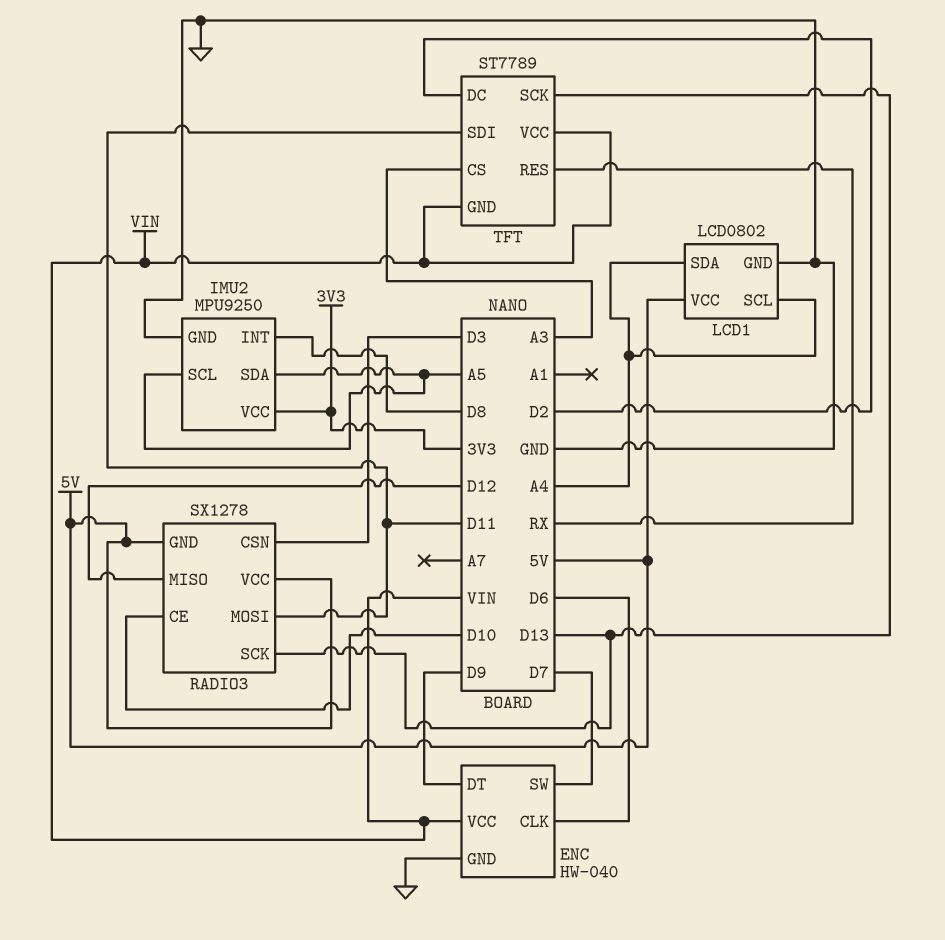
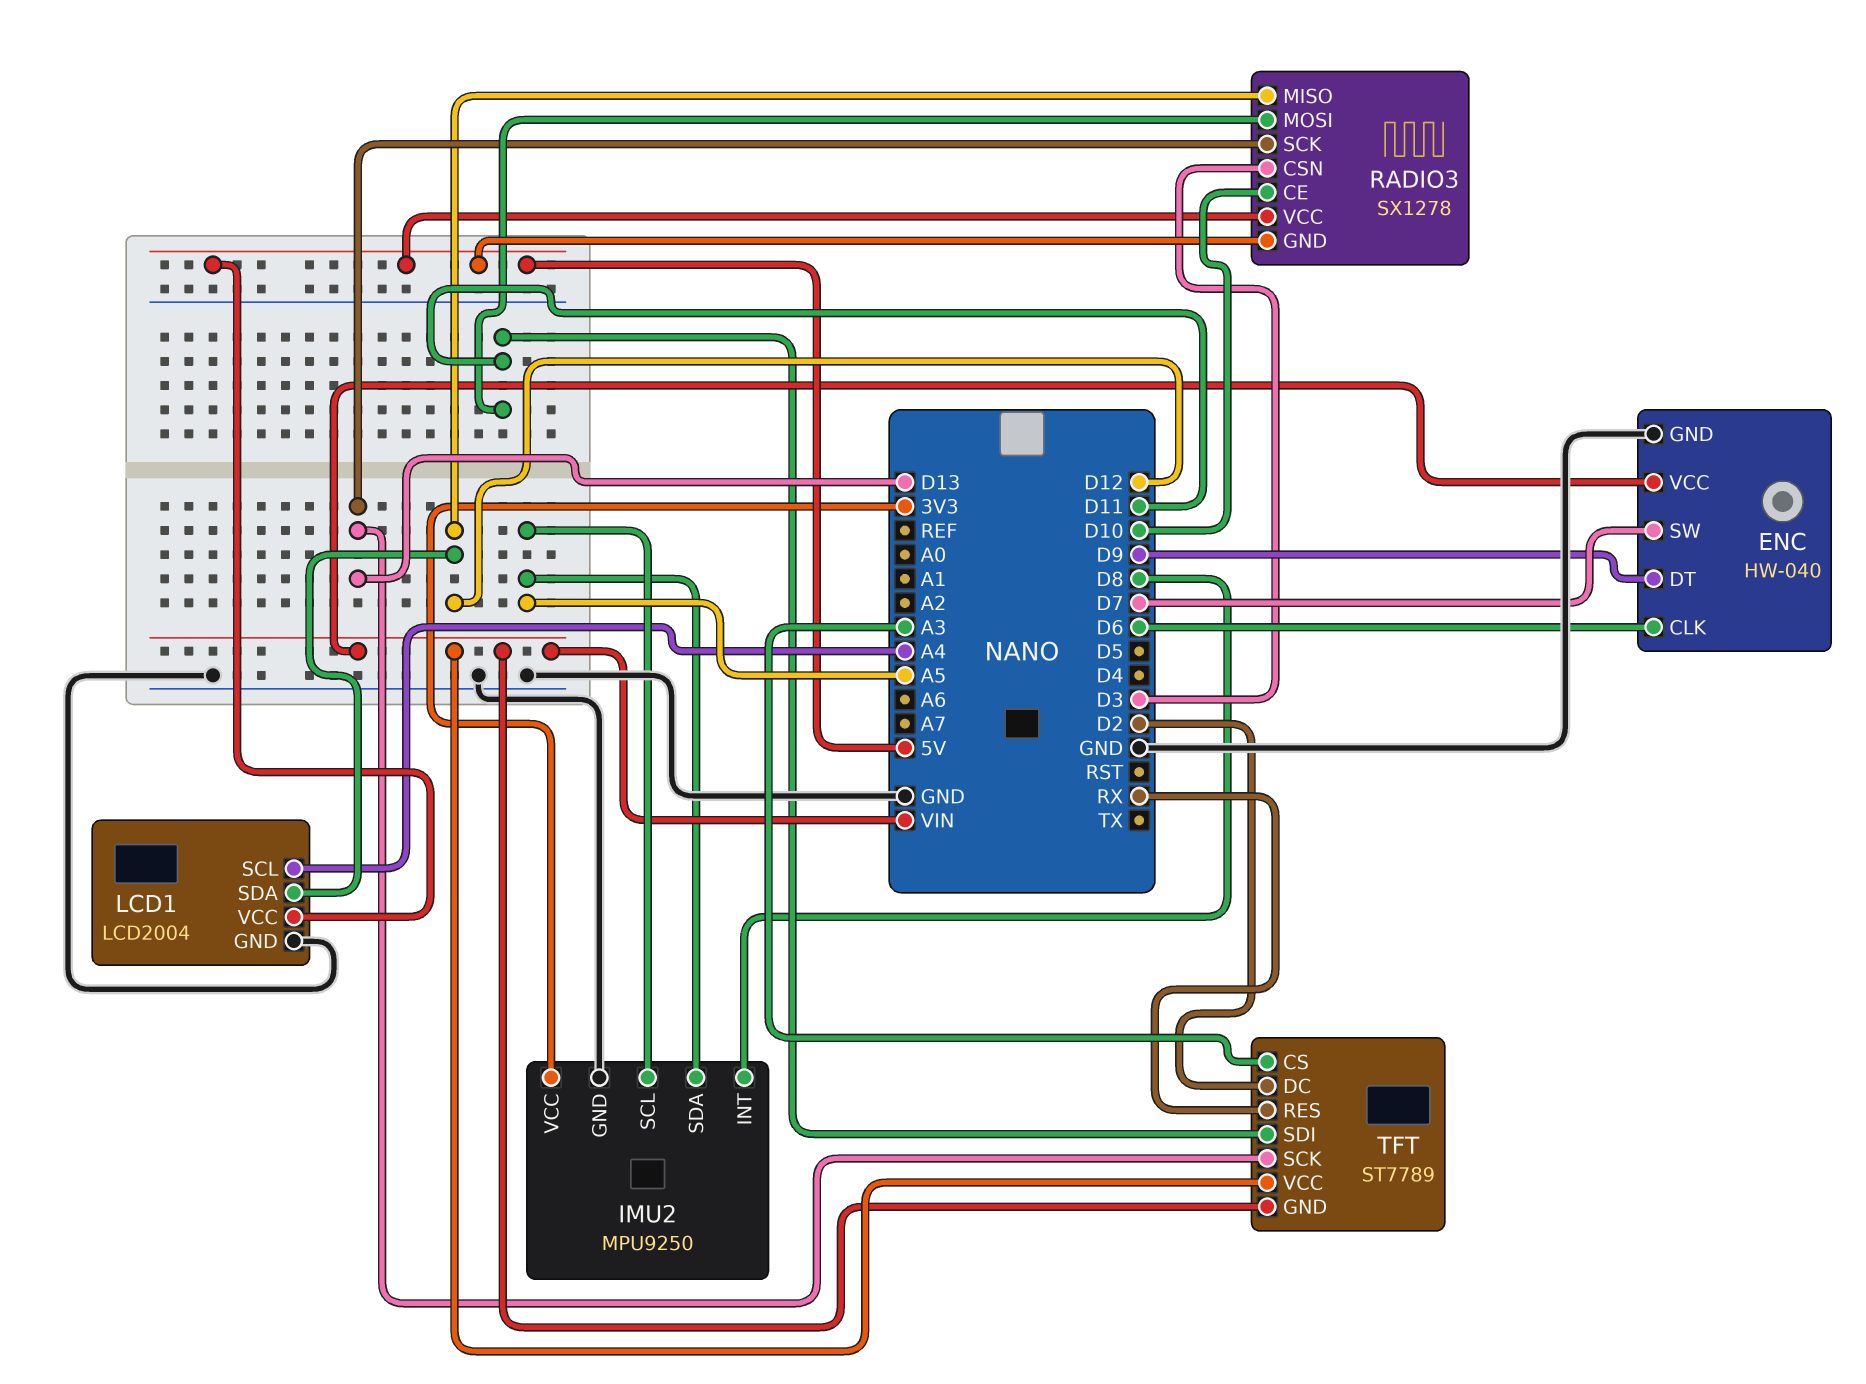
LCD1: LCD0802 -> LCD2004
LCD1 pin SDA: A4 -> D12

